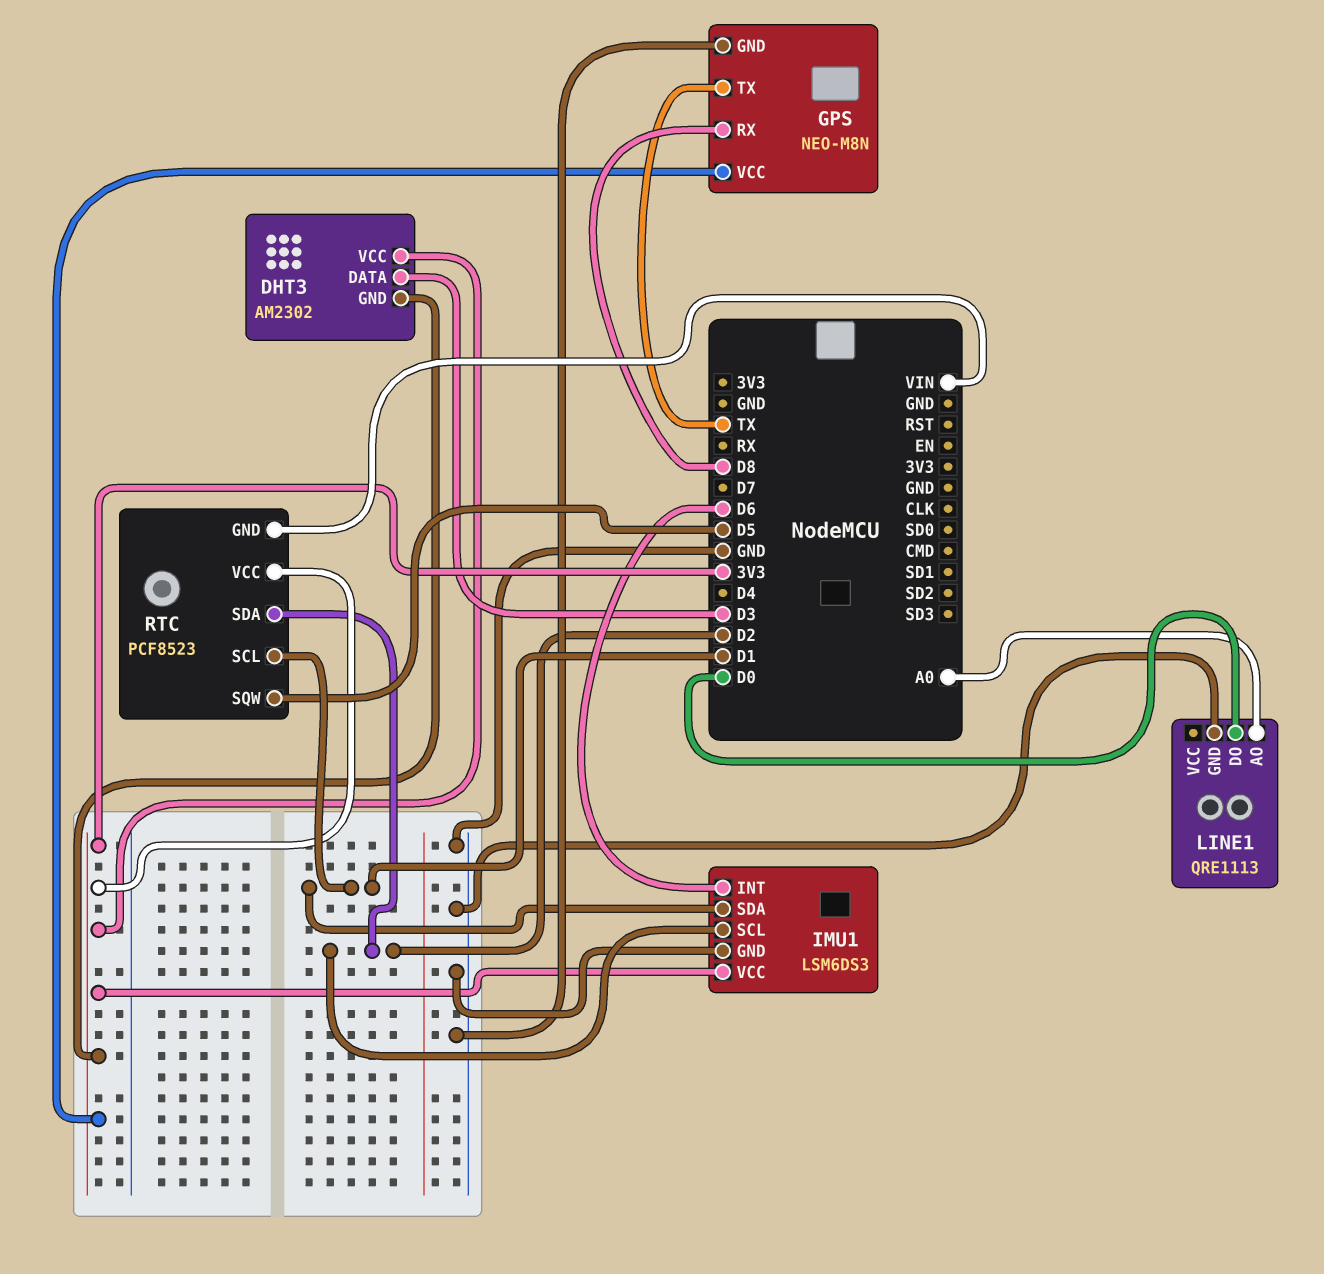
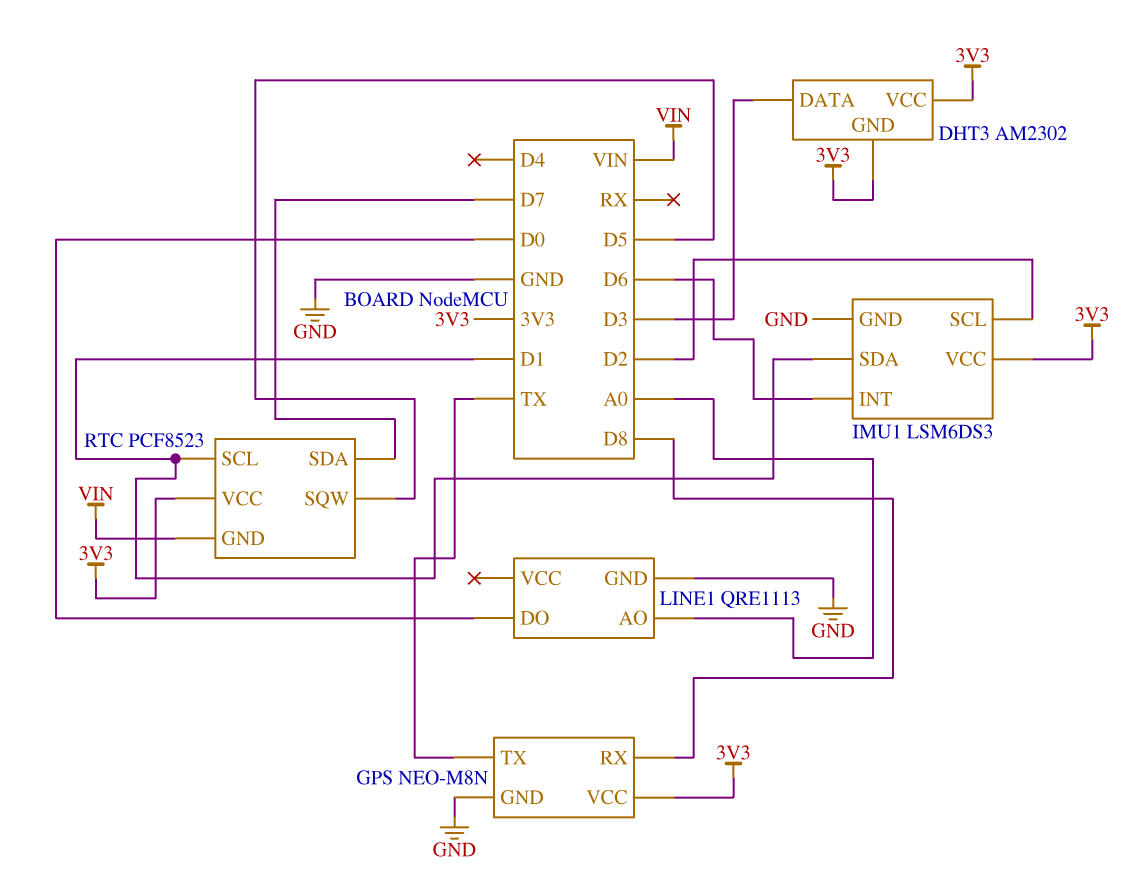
RTC pin SDA: D2 -> D7

